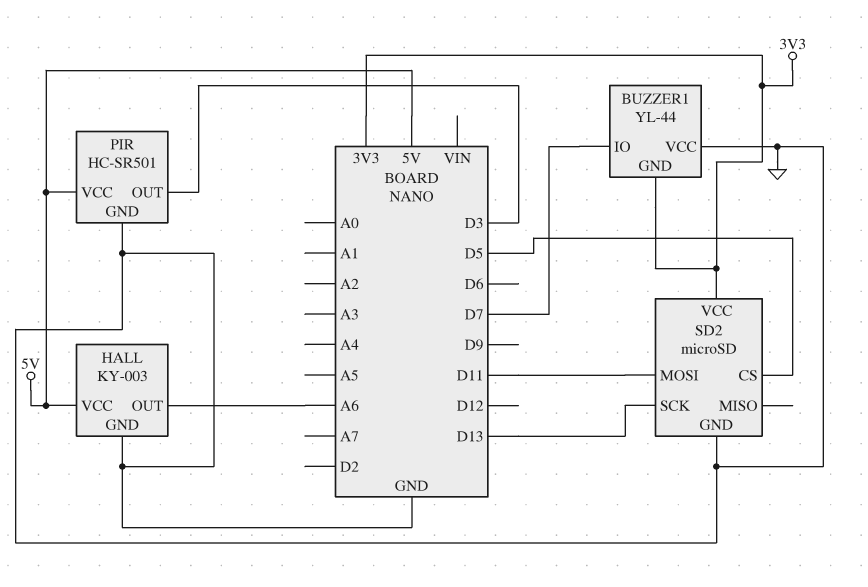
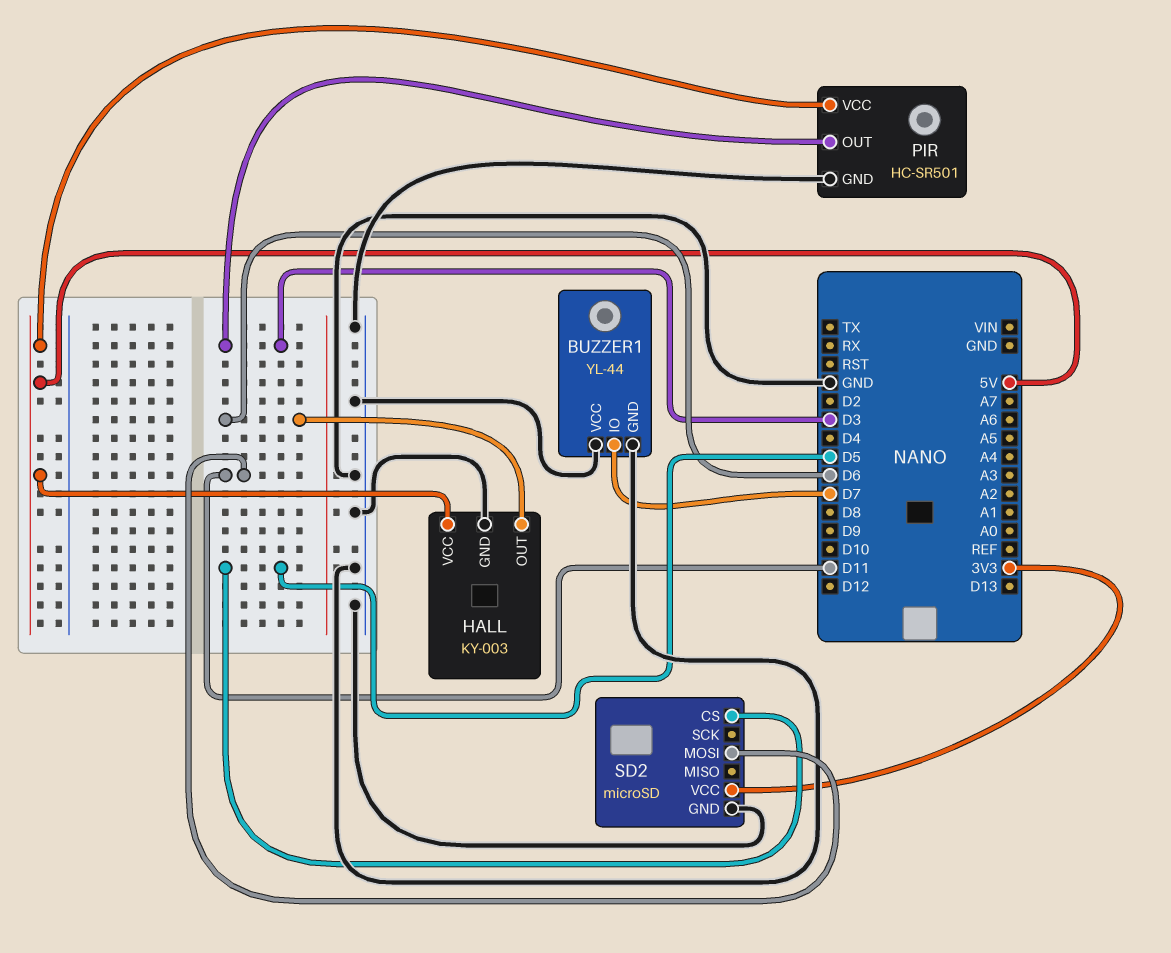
BUZZER1 pin GND: 3V3 -> GND
HALL pin OUT: A6 -> D6
SD2 pin SCK: D13 -> none

